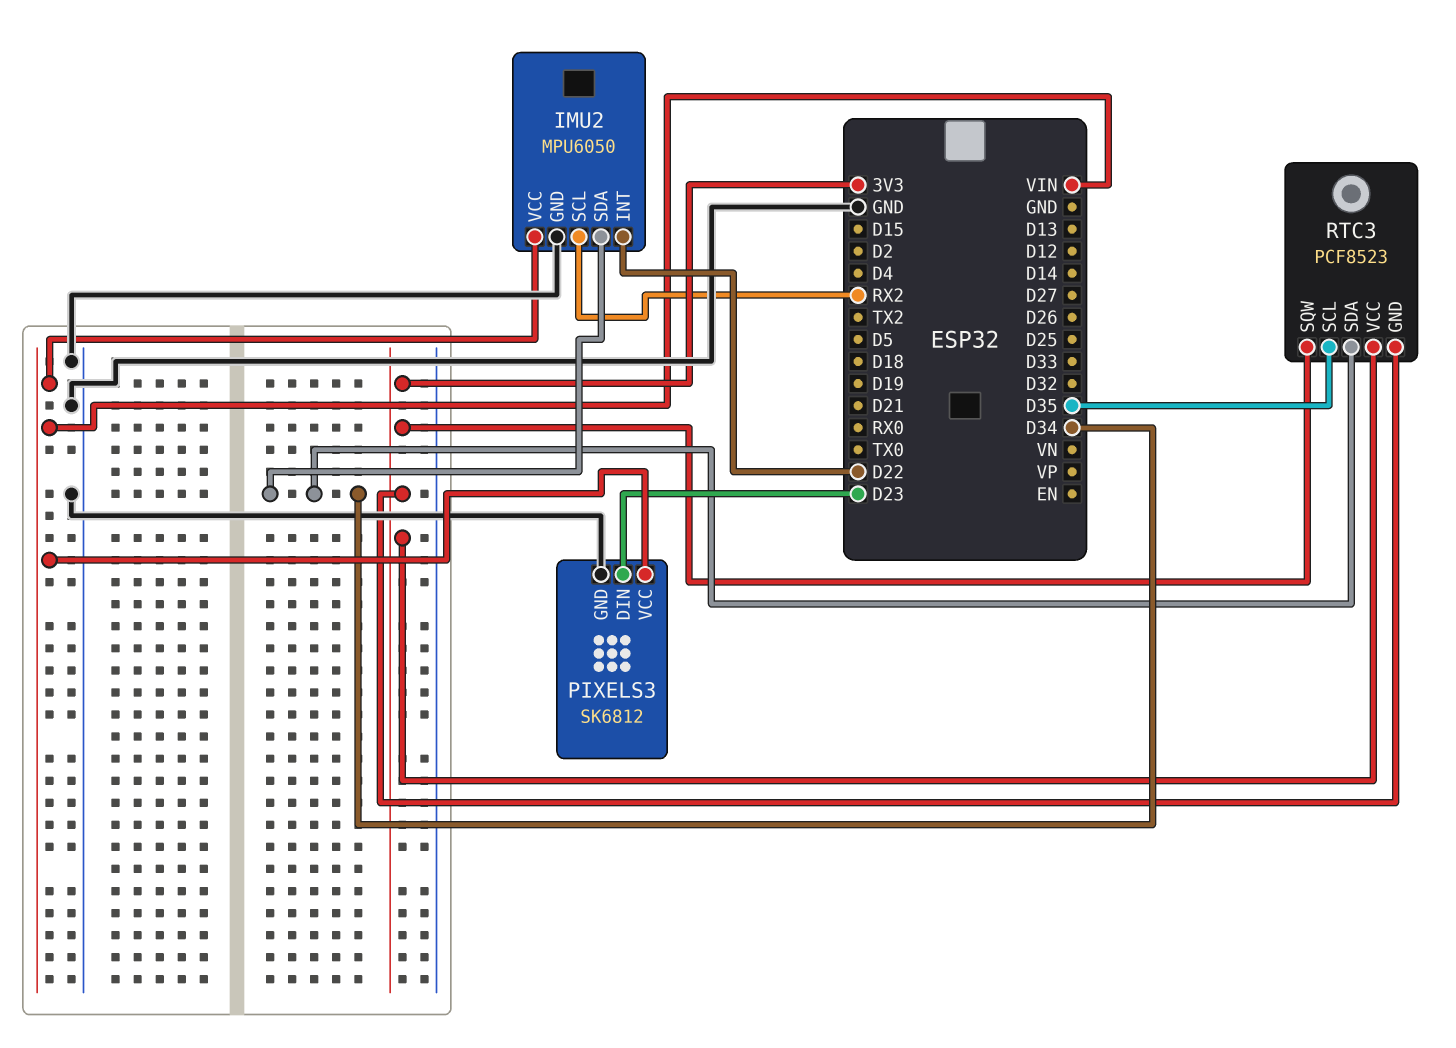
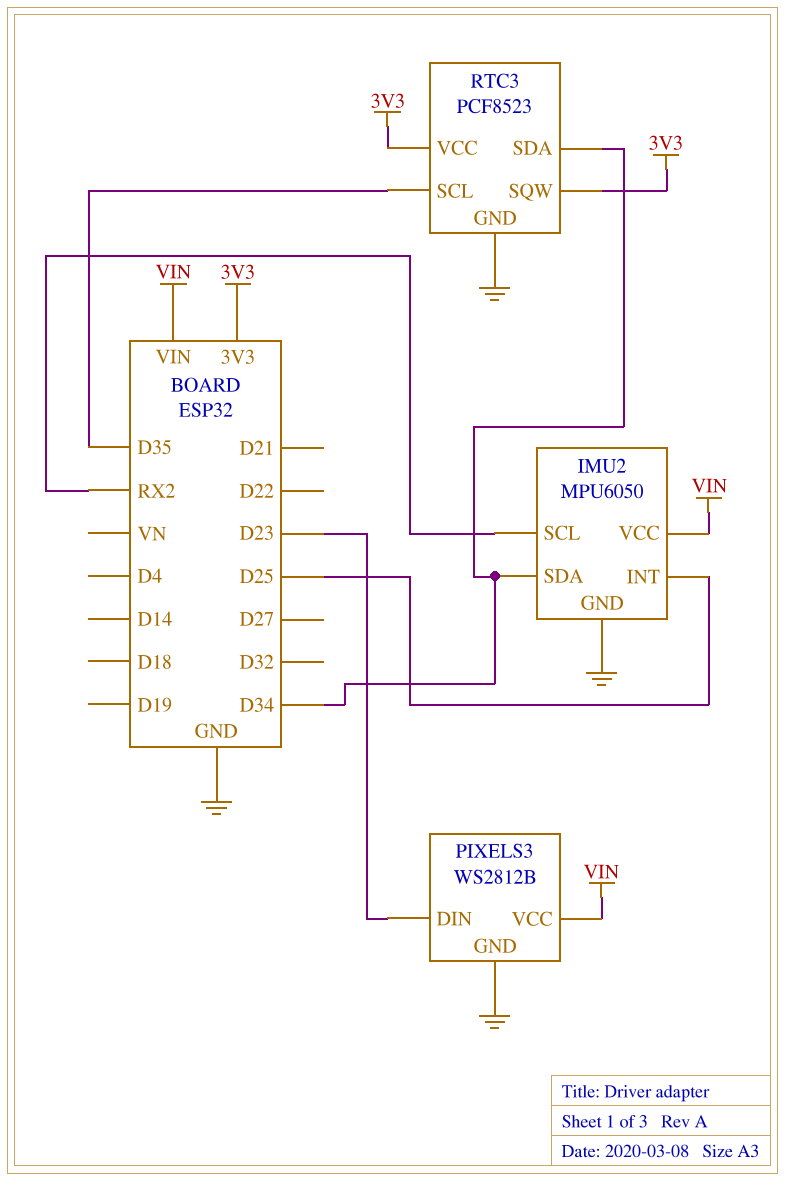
IMU2 pin INT: D22 -> D25
PIXELS3: SK6812 -> WS2812B
RTC3 pin GND: 3V3 -> GND

